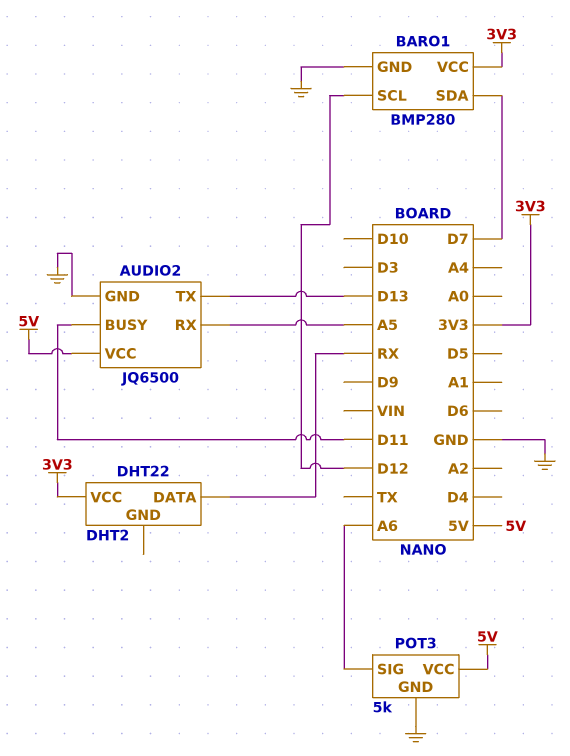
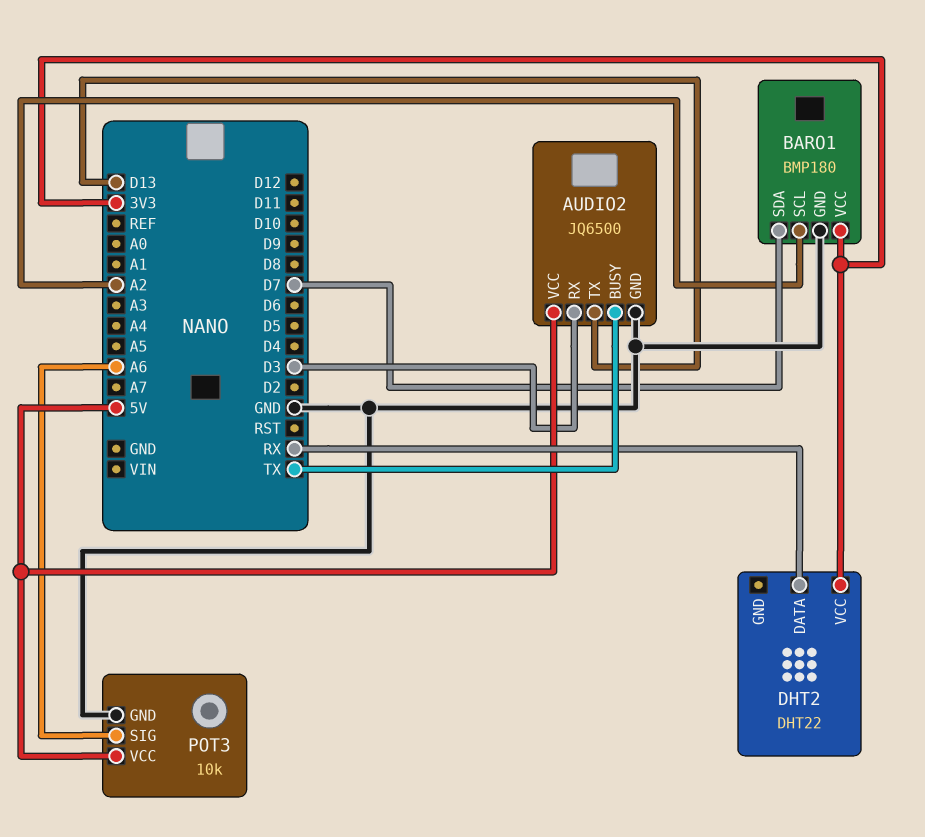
AUDIO2 pin BUSY: D11 -> TX
AUDIO2 pin RX: A5 -> D3
BARO1: BMP280 -> BMP180
BARO1 pin SCL: D12 -> A2
POT3: 5k -> 10k

